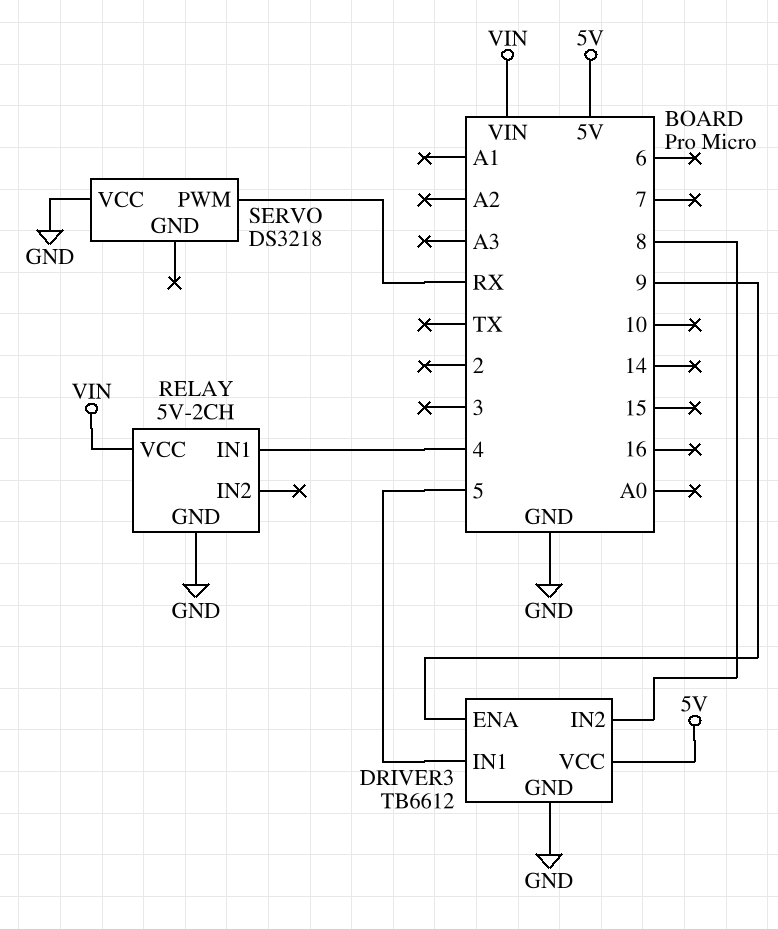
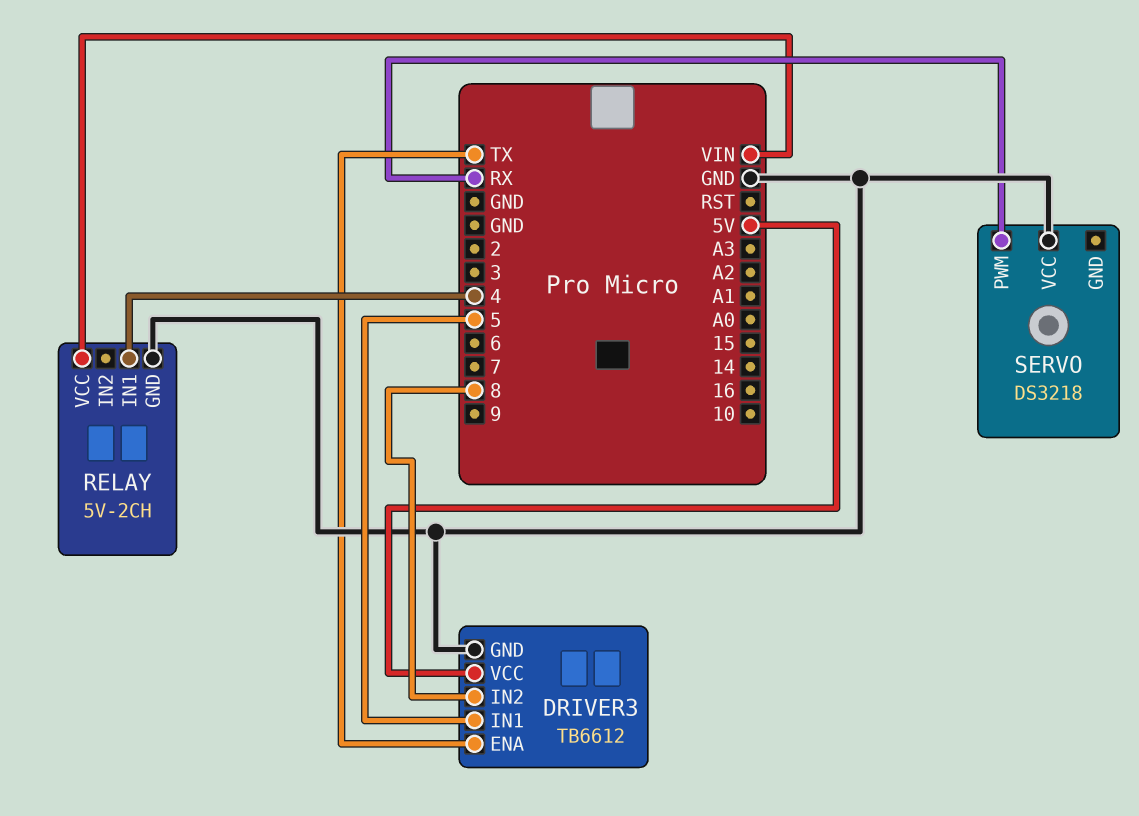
DRIVER3 pin ENA: 9 -> TX

